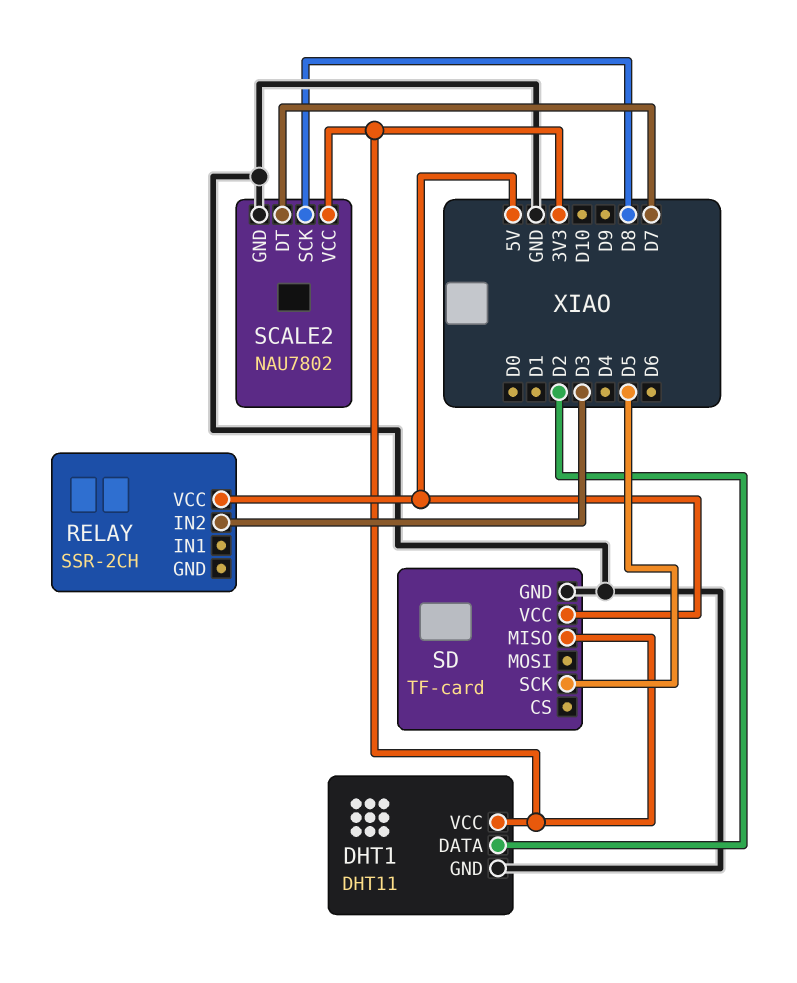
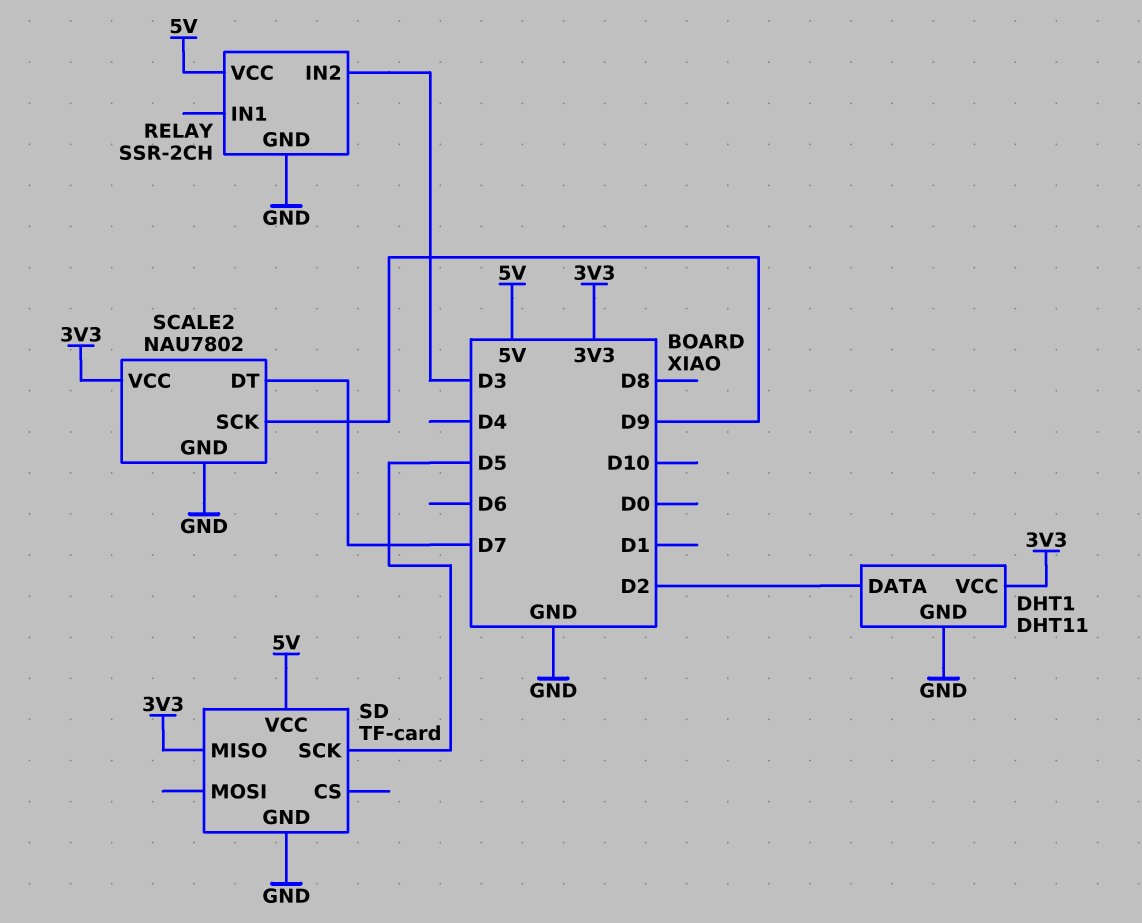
RELAY pin GND: none -> GND
SCALE2 pin SCK: D8 -> D9

